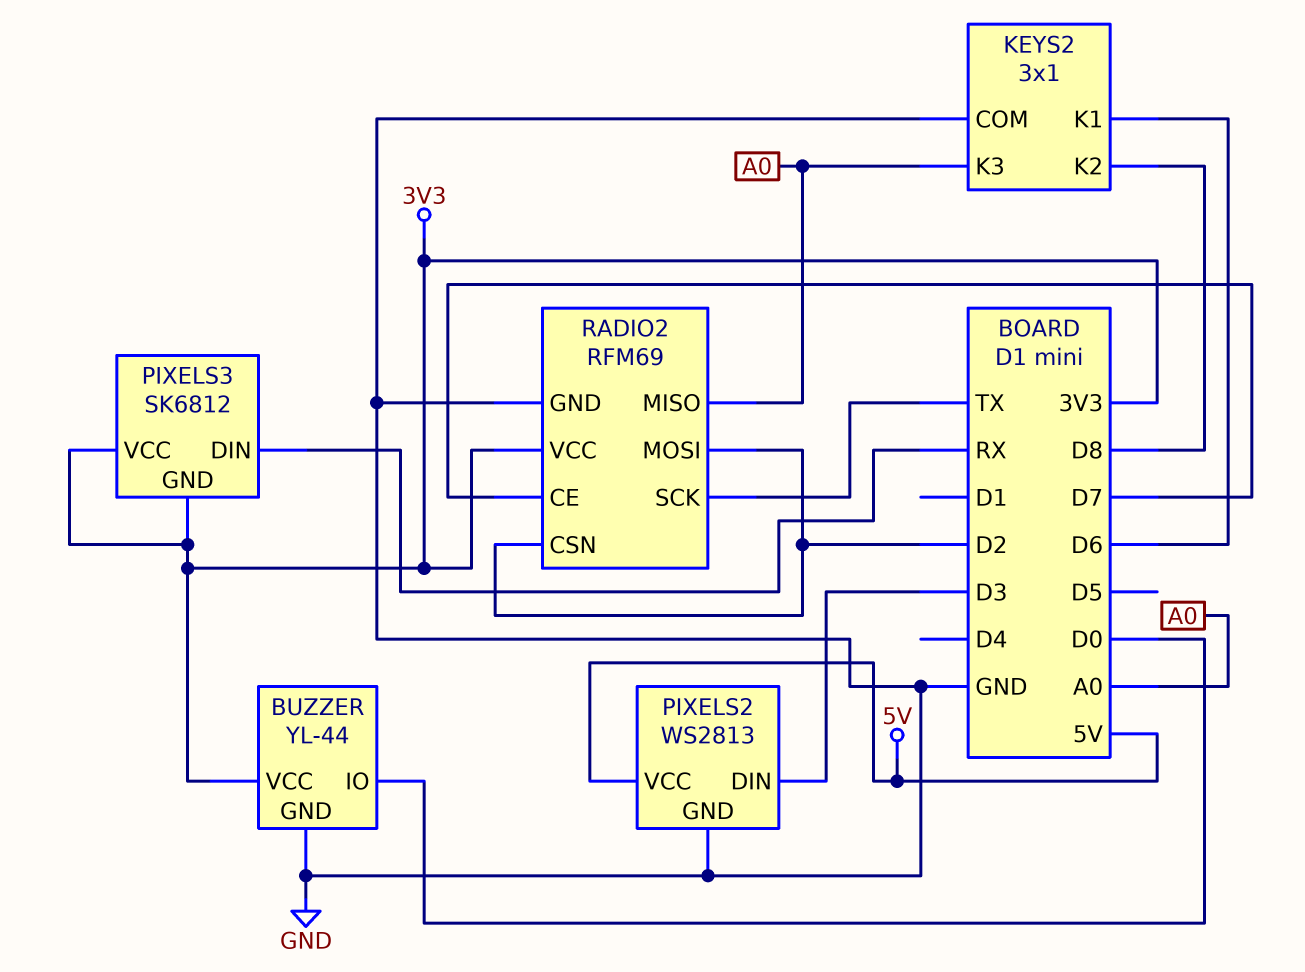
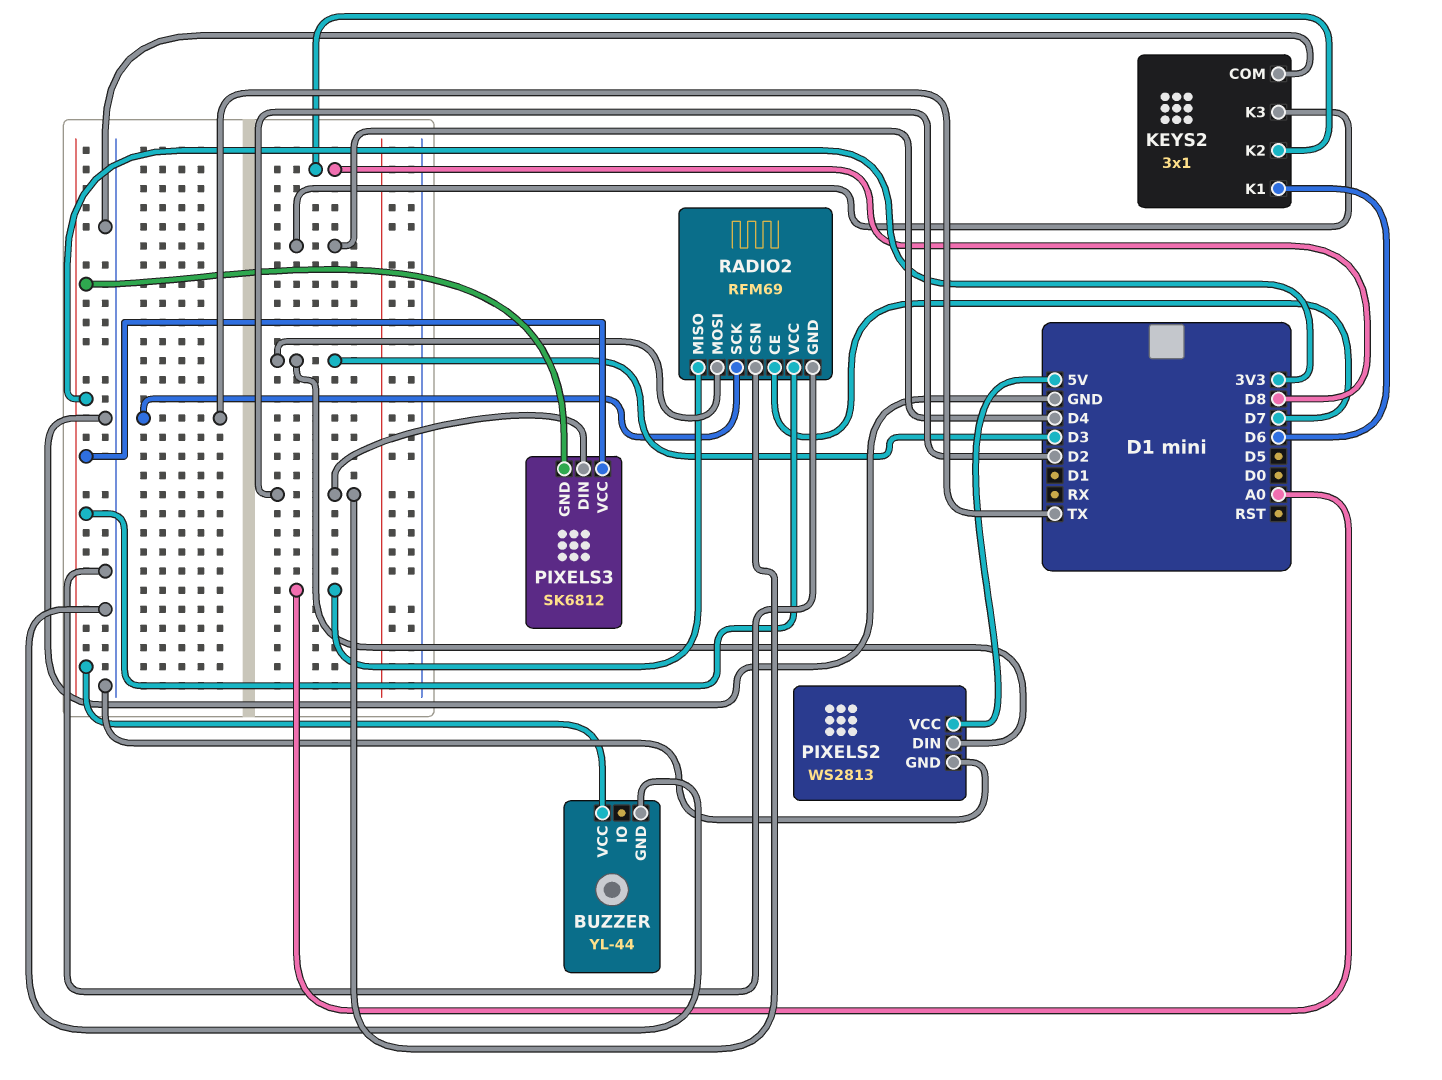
BUZZER pin IO: D0 -> none
KEYS2 pin K3: A0 -> D4
PIXELS3 pin DIN: RX -> D2
RADIO2 pin MOSI: D2 -> D3

